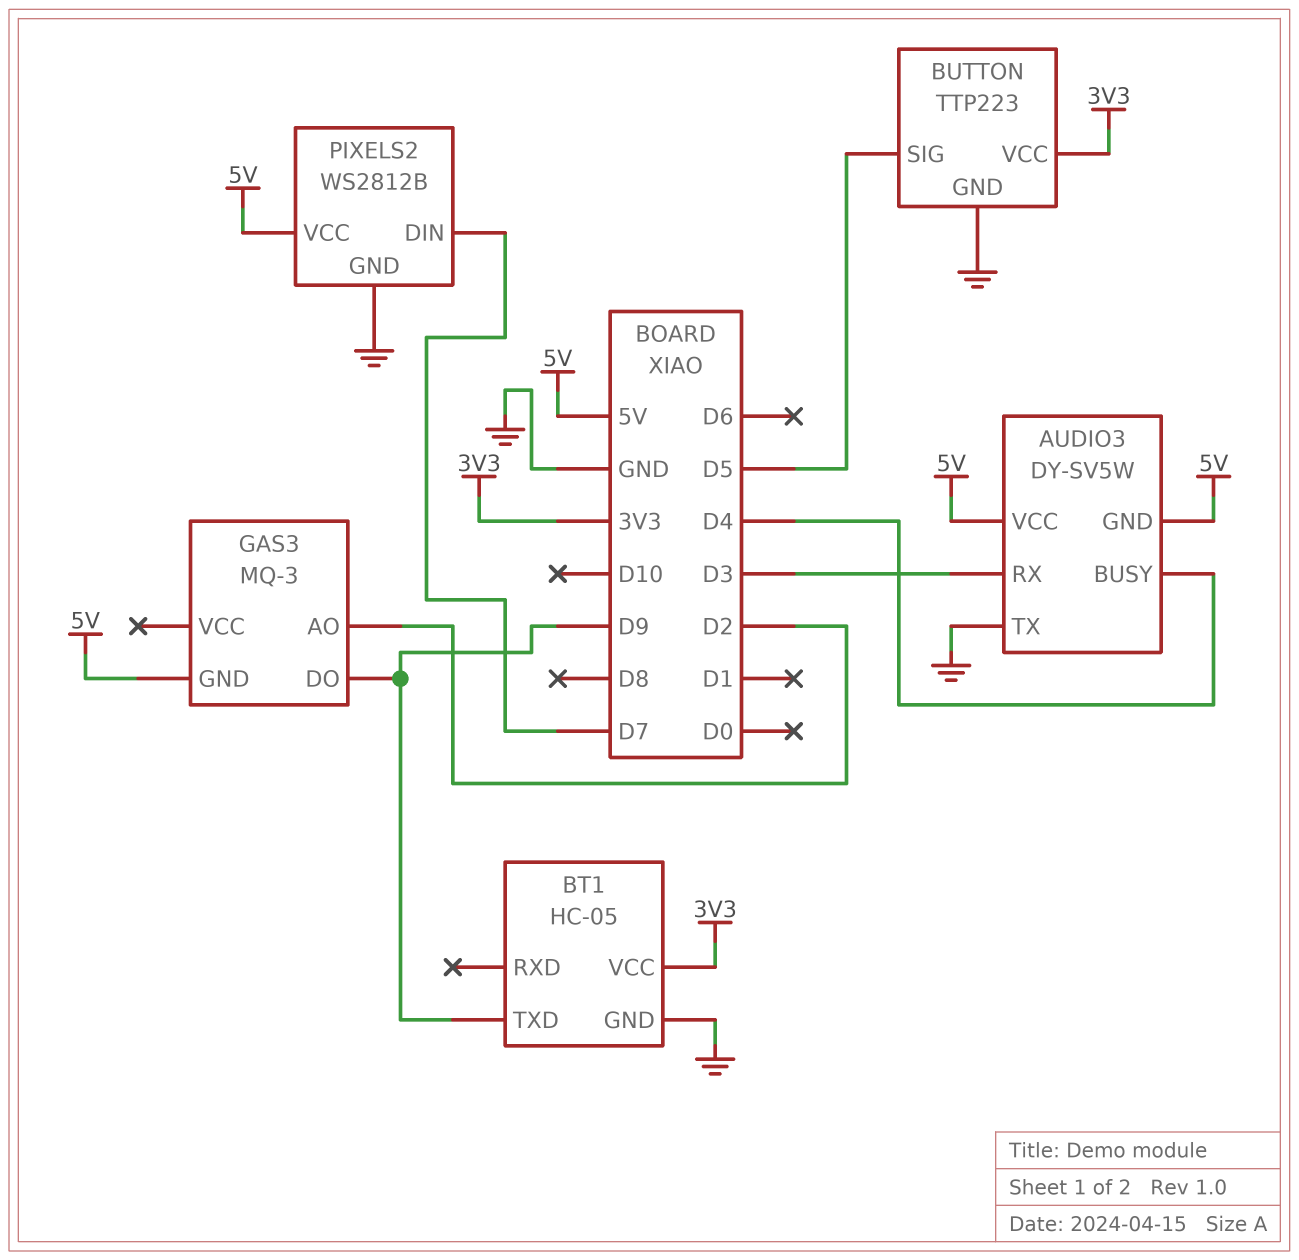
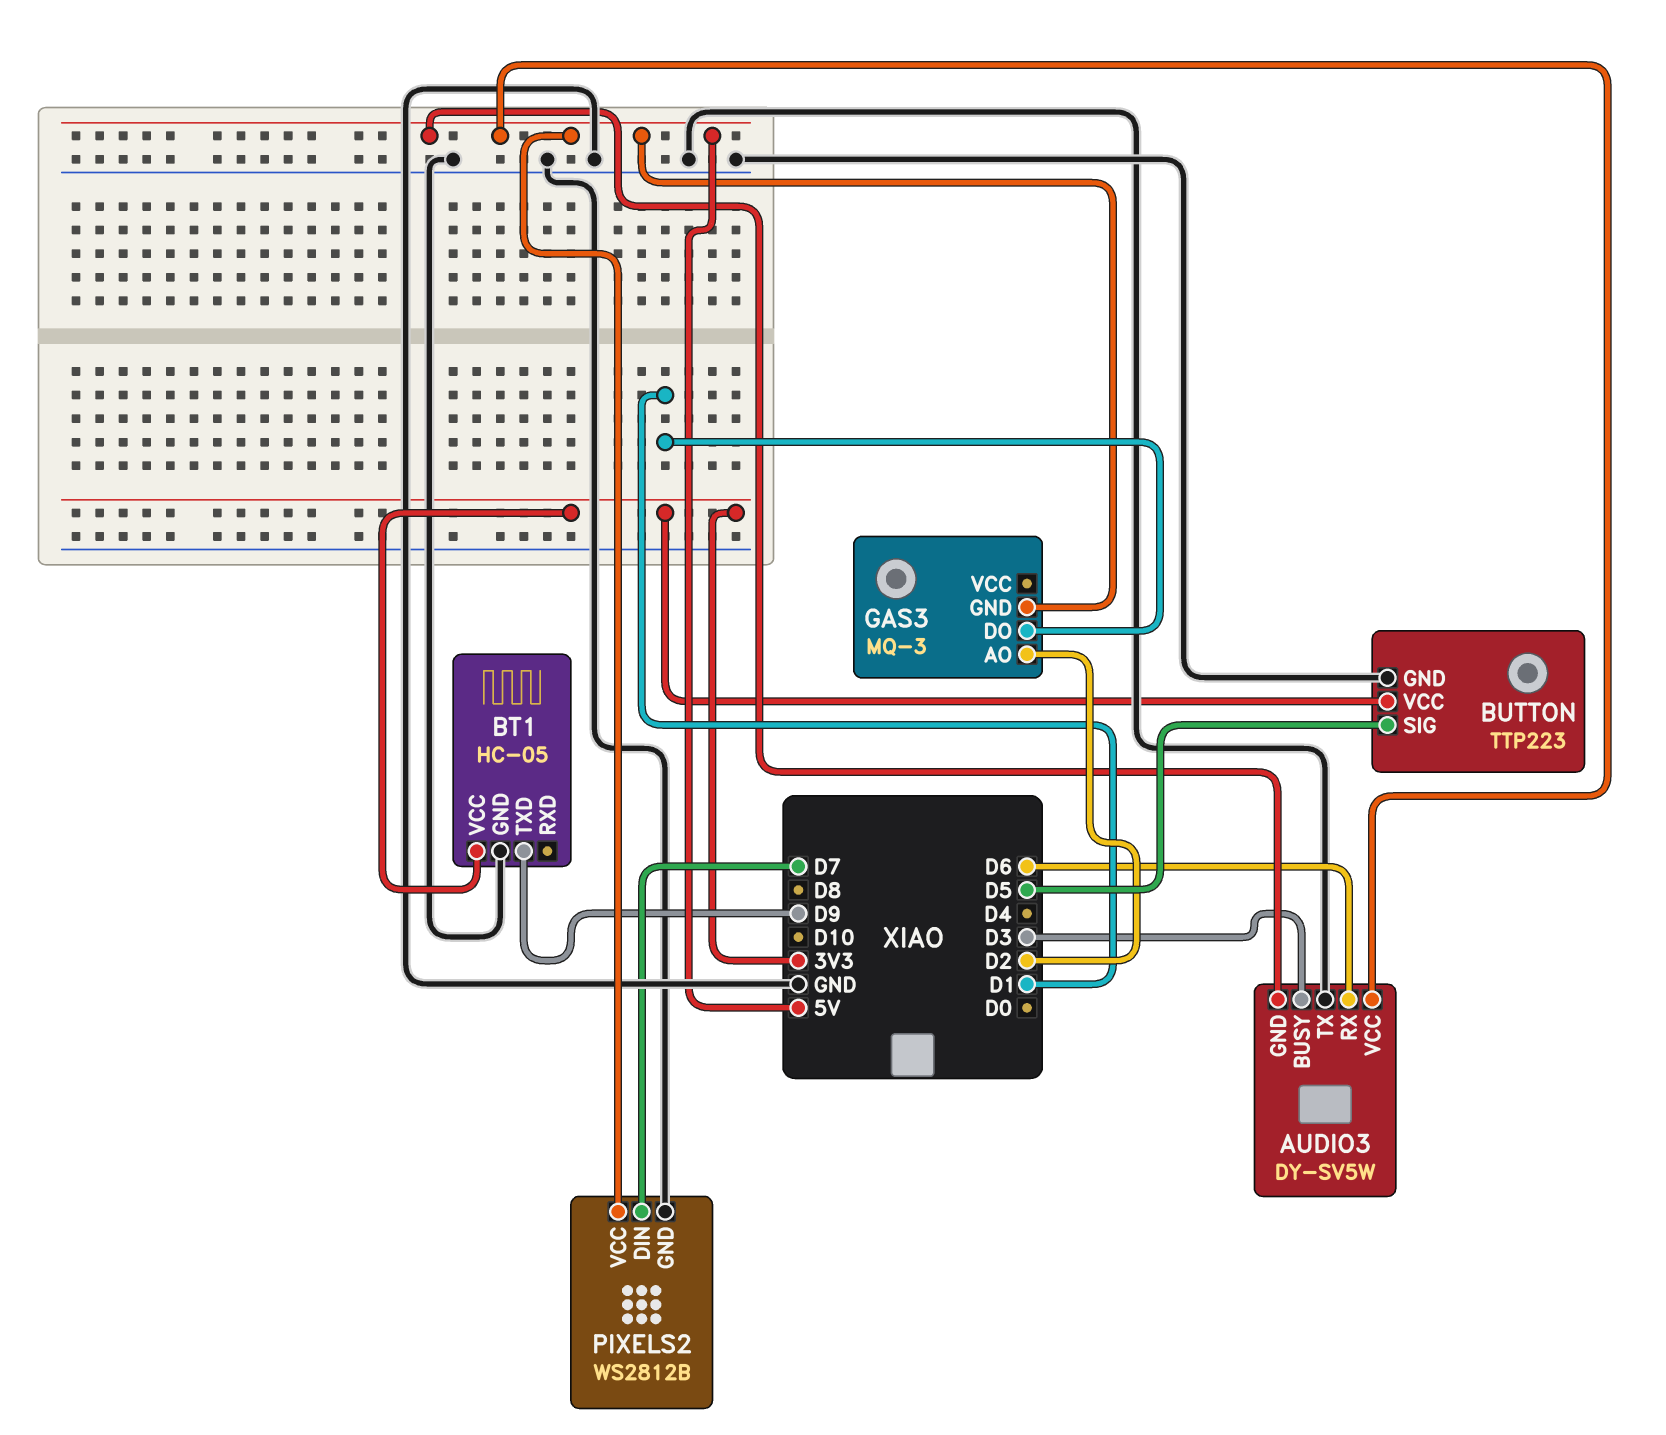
AUDIO3 pin BUSY: D4 -> D3
AUDIO3 pin RX: D3 -> D6
GAS3 pin DO: D9 -> D1

